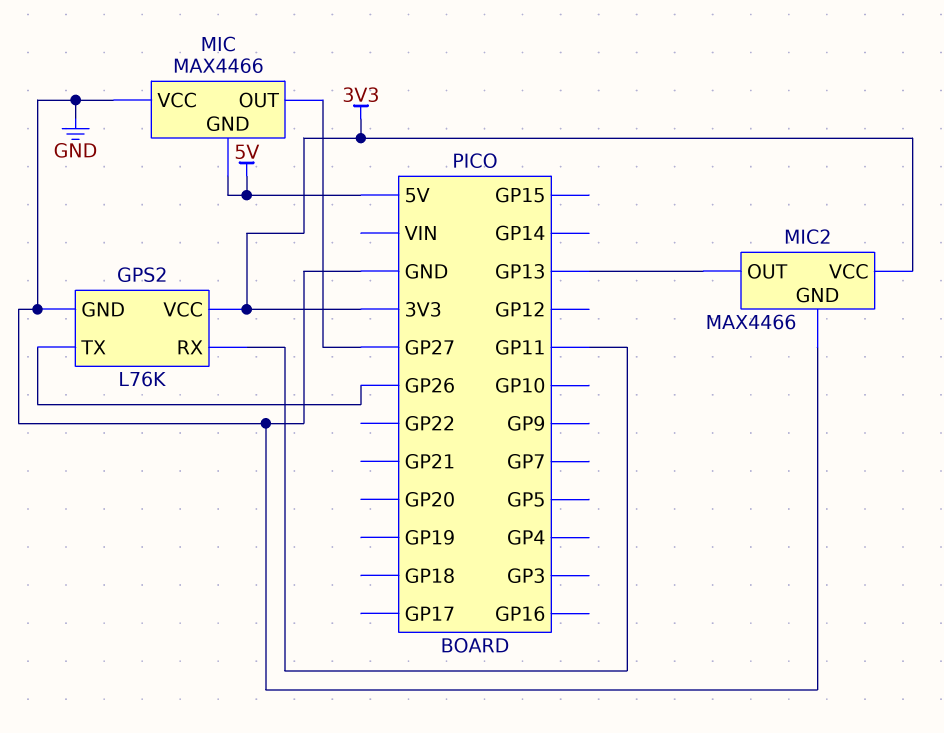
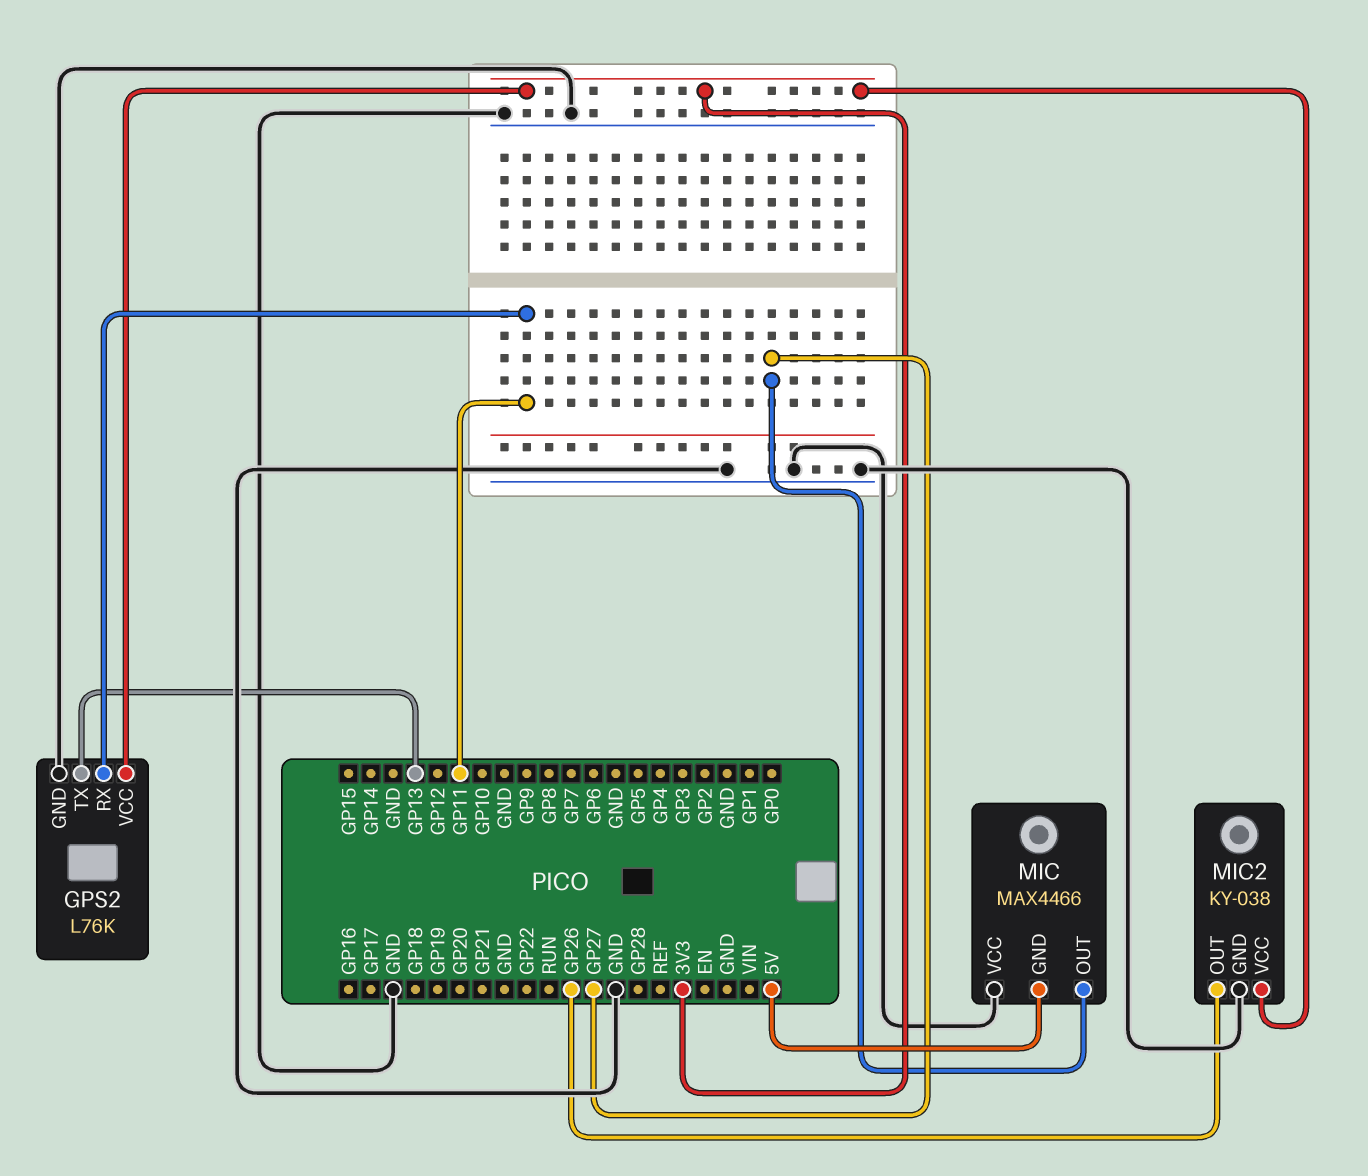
GPS2 pin TX: GP26 -> GP13
MIC2: MAX4466 -> KY-038
MIC2 pin OUT: GP13 -> GP26

